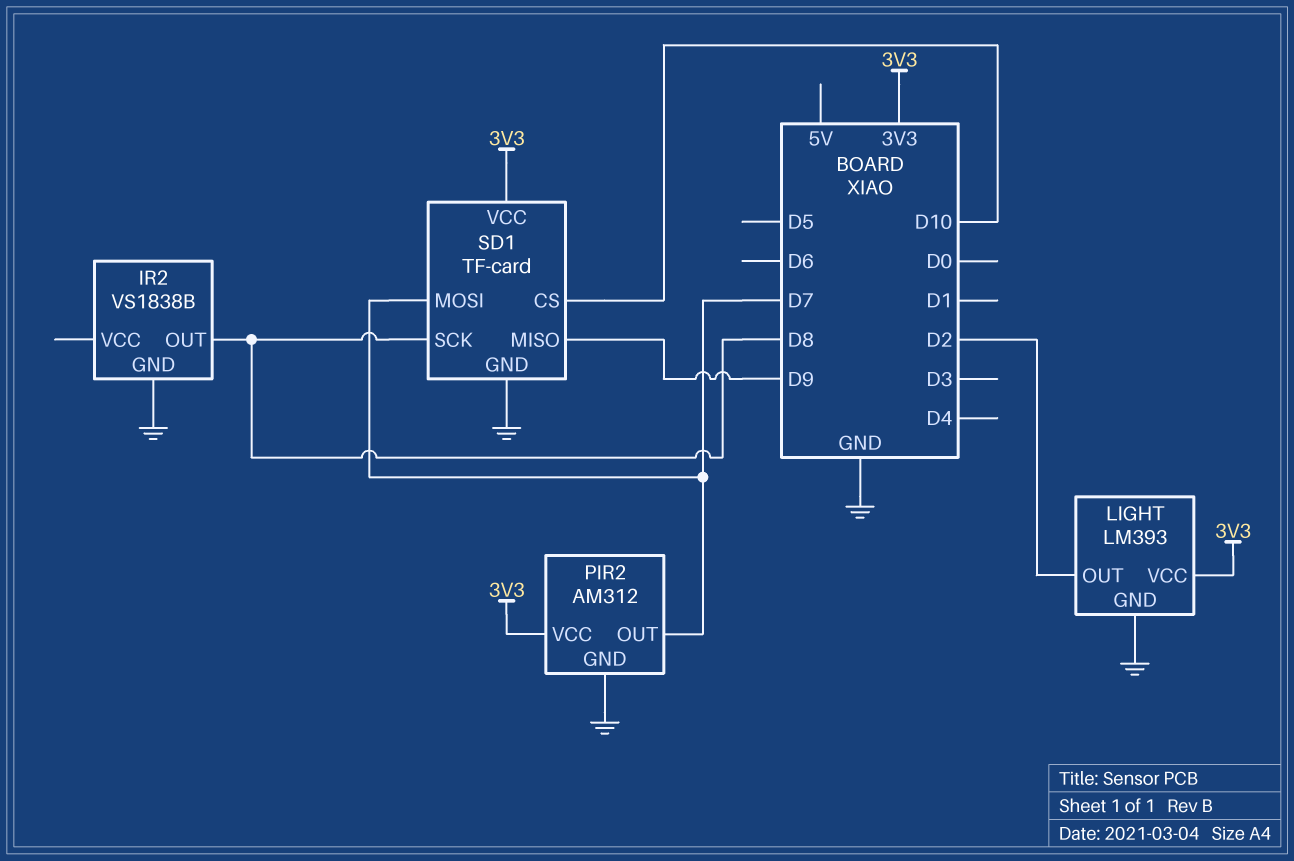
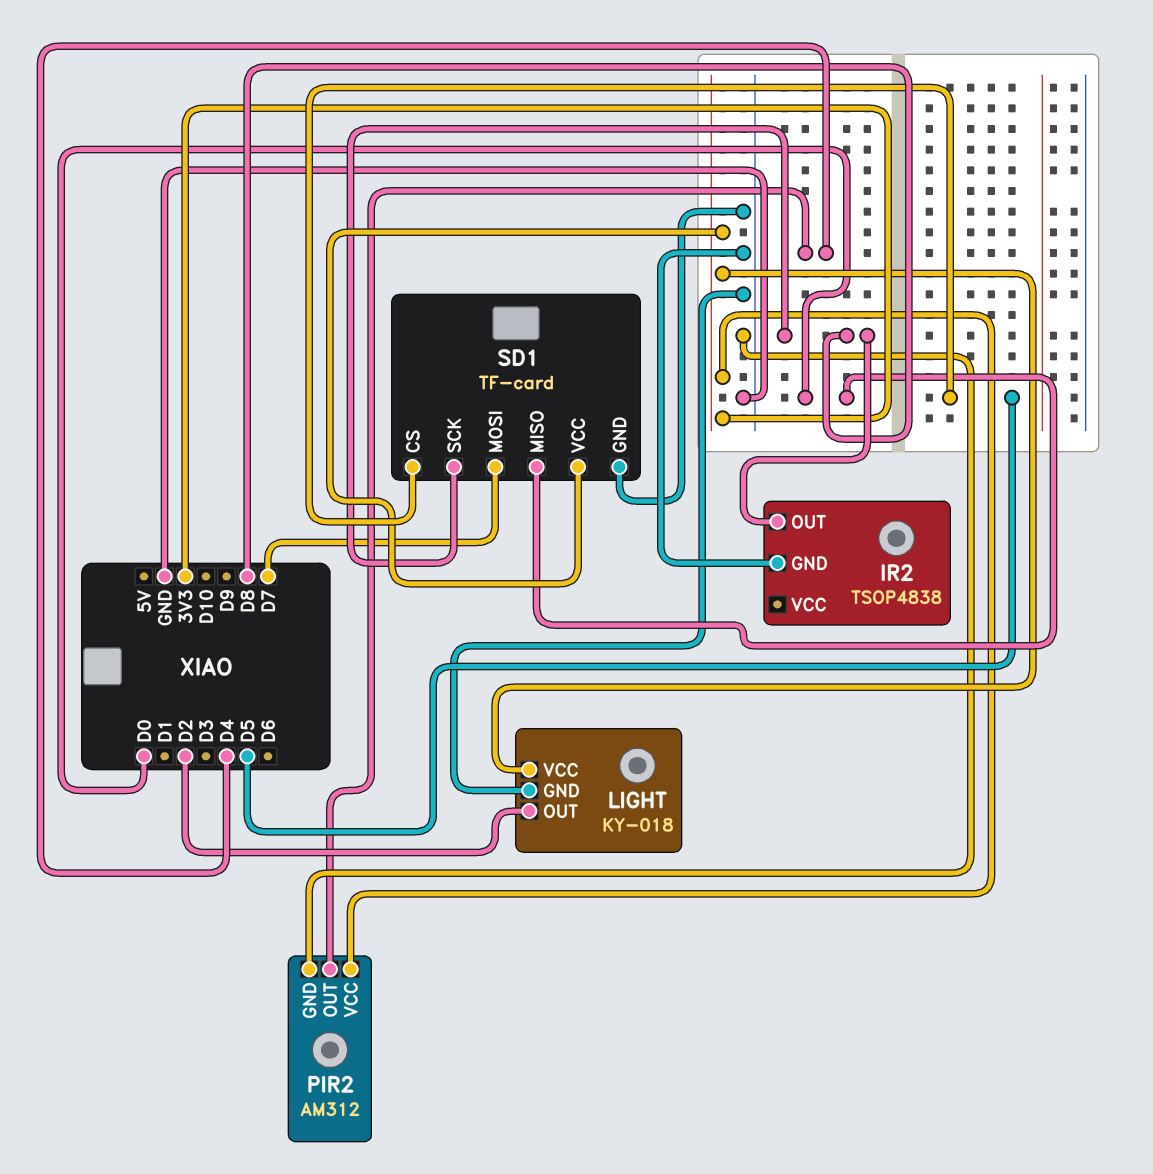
IR2: VS1838B -> TSOP4838
LIGHT: LM393 -> KY-018
PIR2 pin OUT: D7 -> D4
SD1 pin CS: D10 -> D5
SD1 pin MISO: D9 -> D0

